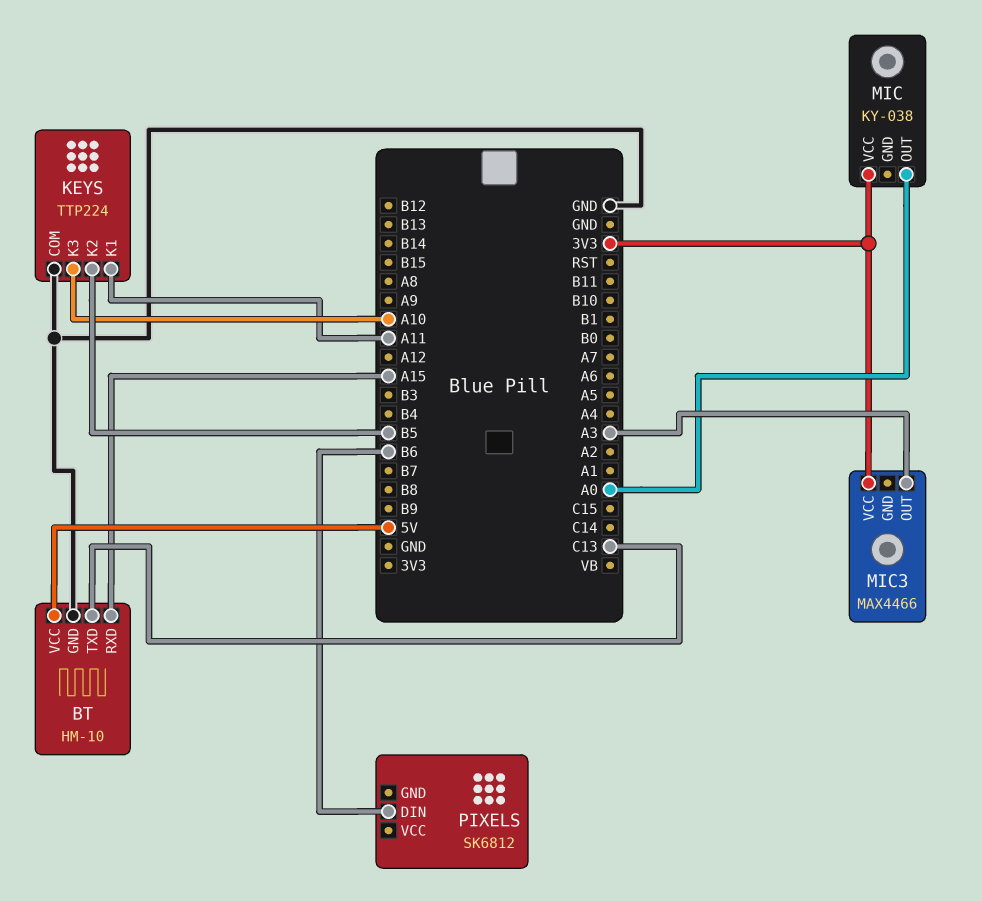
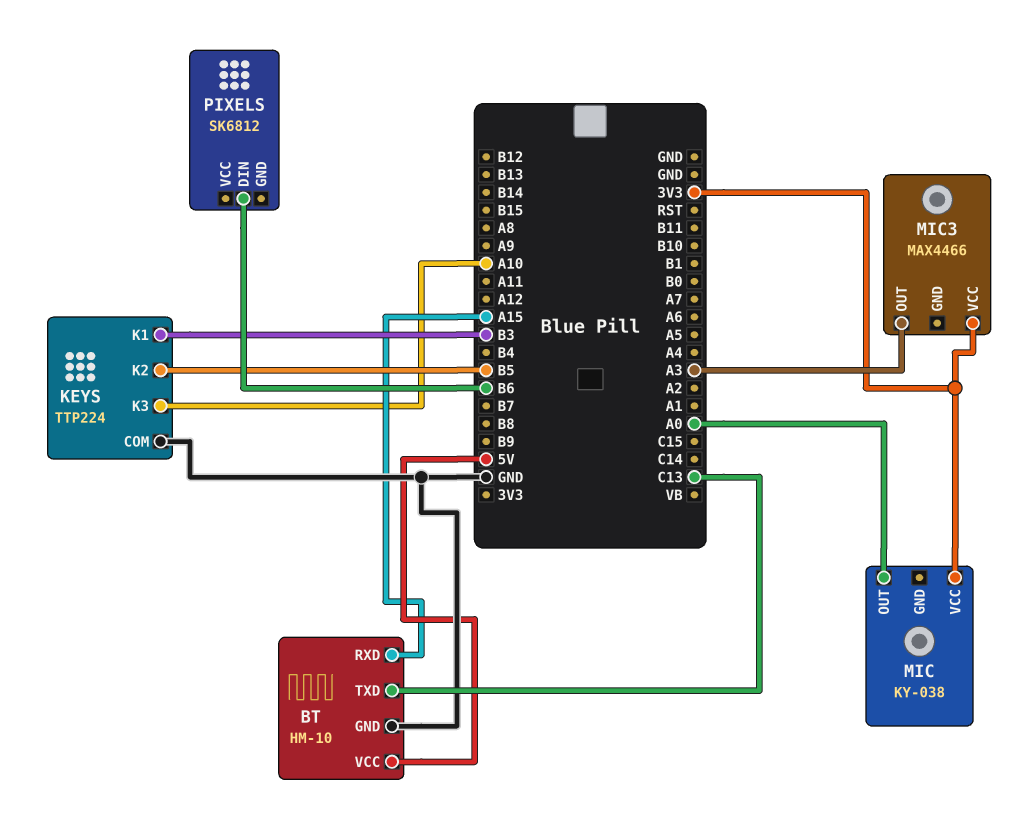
KEYS pin K1: A11 -> B3

